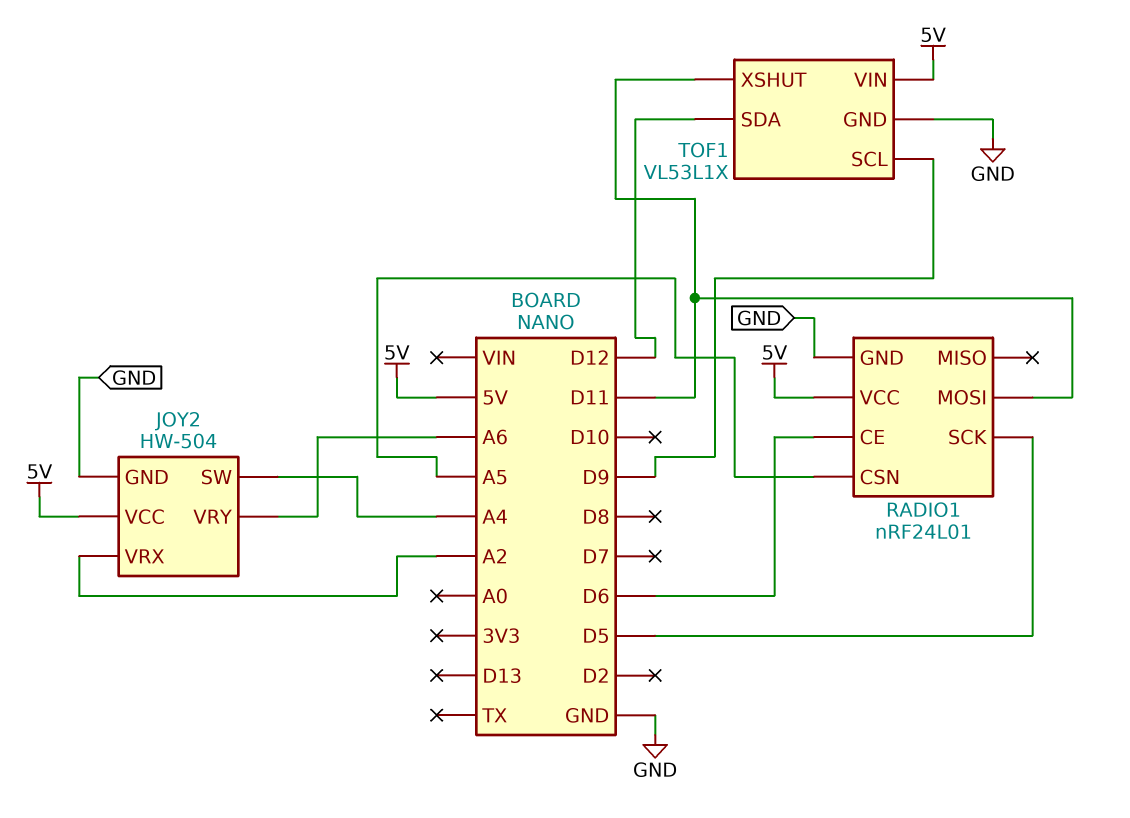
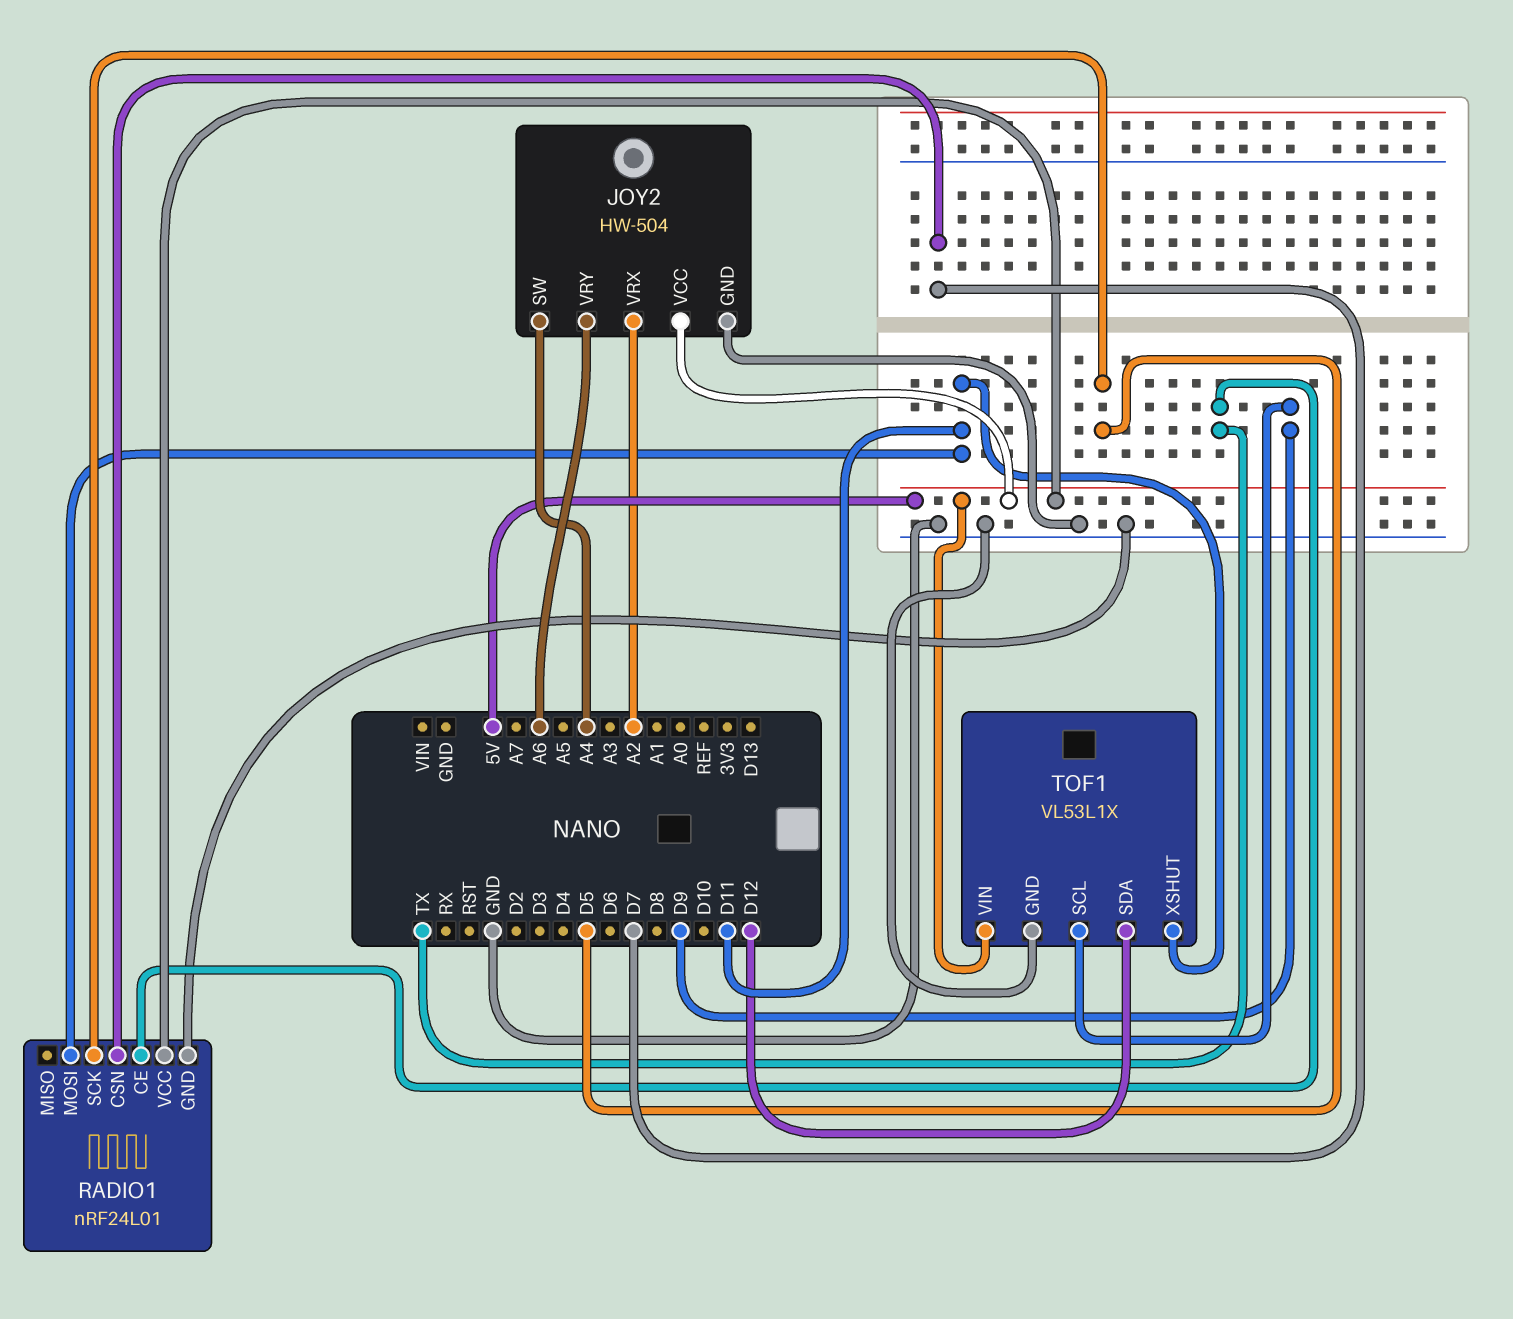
RADIO1 pin CE: D6 -> TX
RADIO1 pin CSN: A5 -> D7

